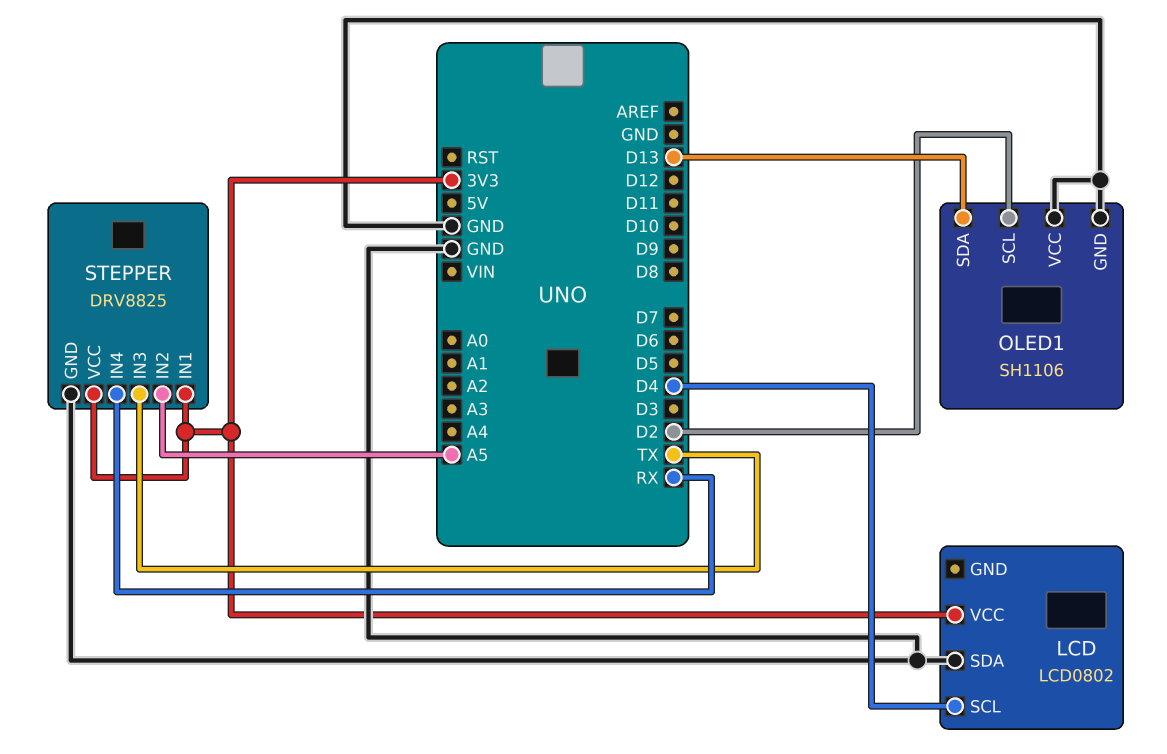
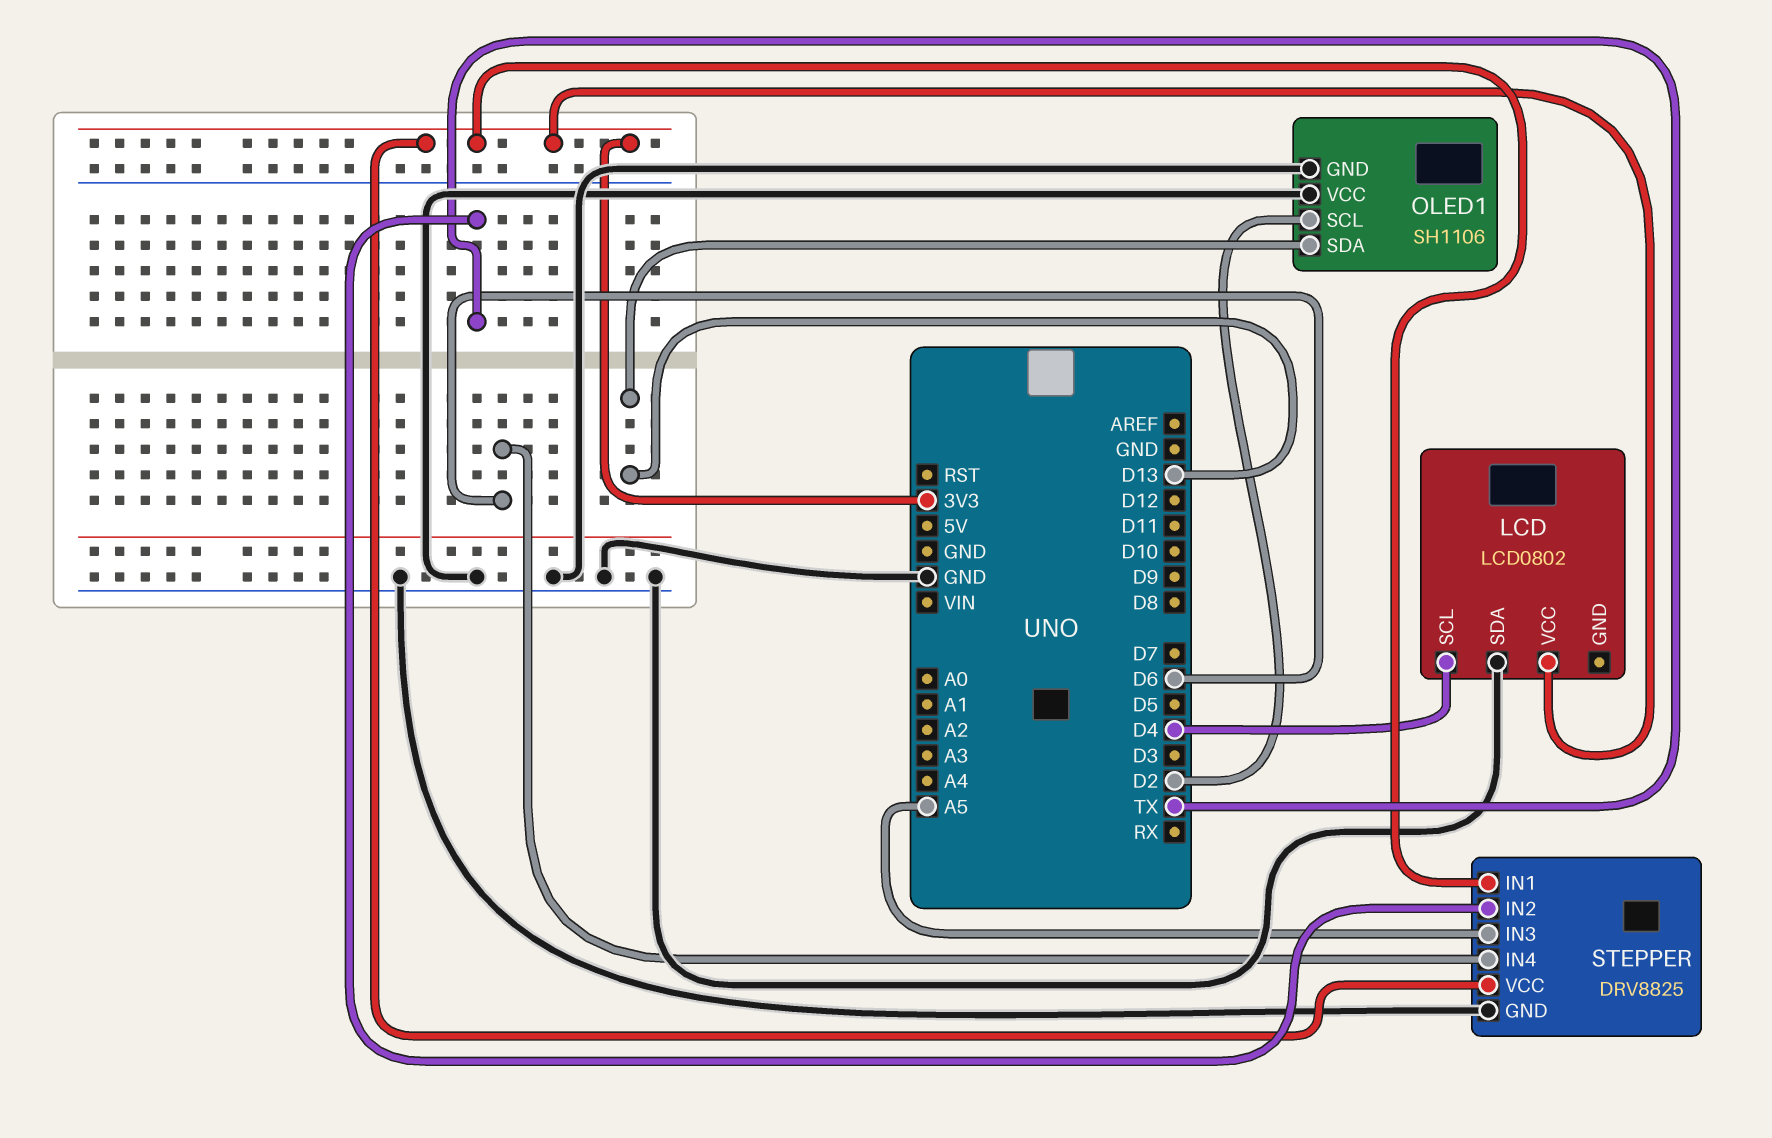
STEPPER pin IN2: A5 -> TX
STEPPER pin IN3: TX -> A5
STEPPER pin IN4: RX -> D6

